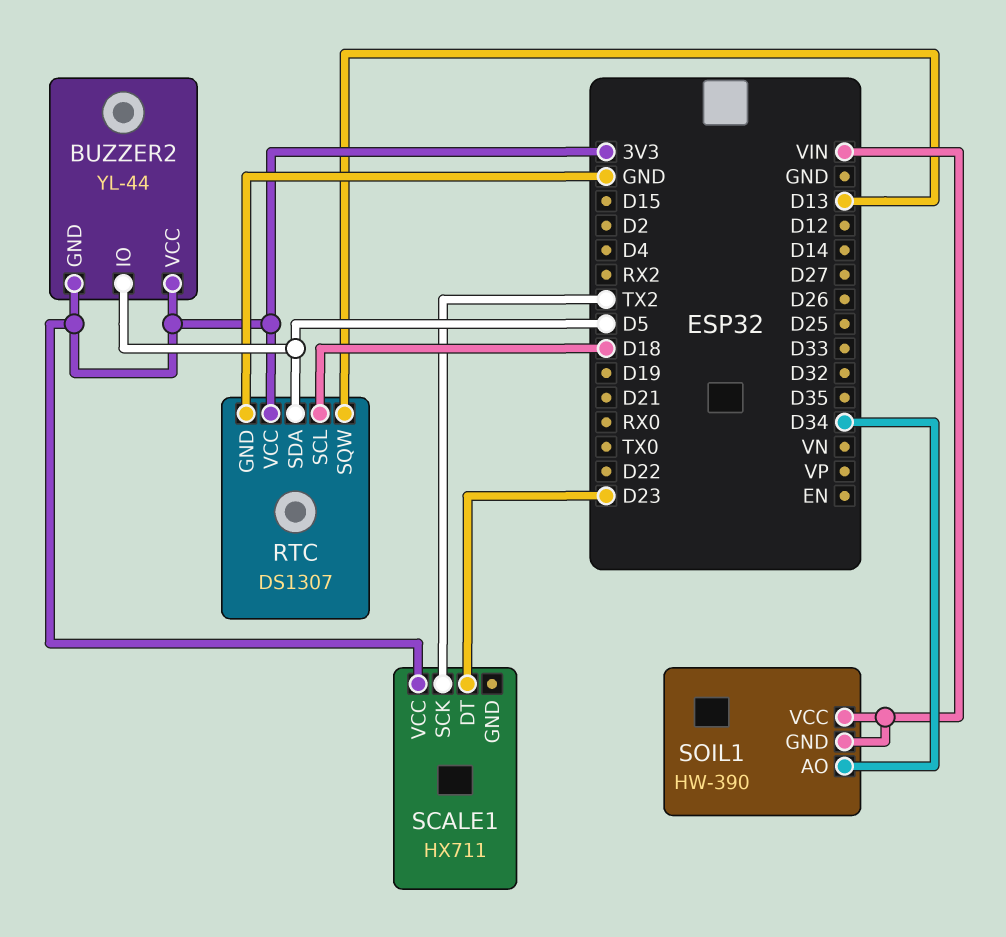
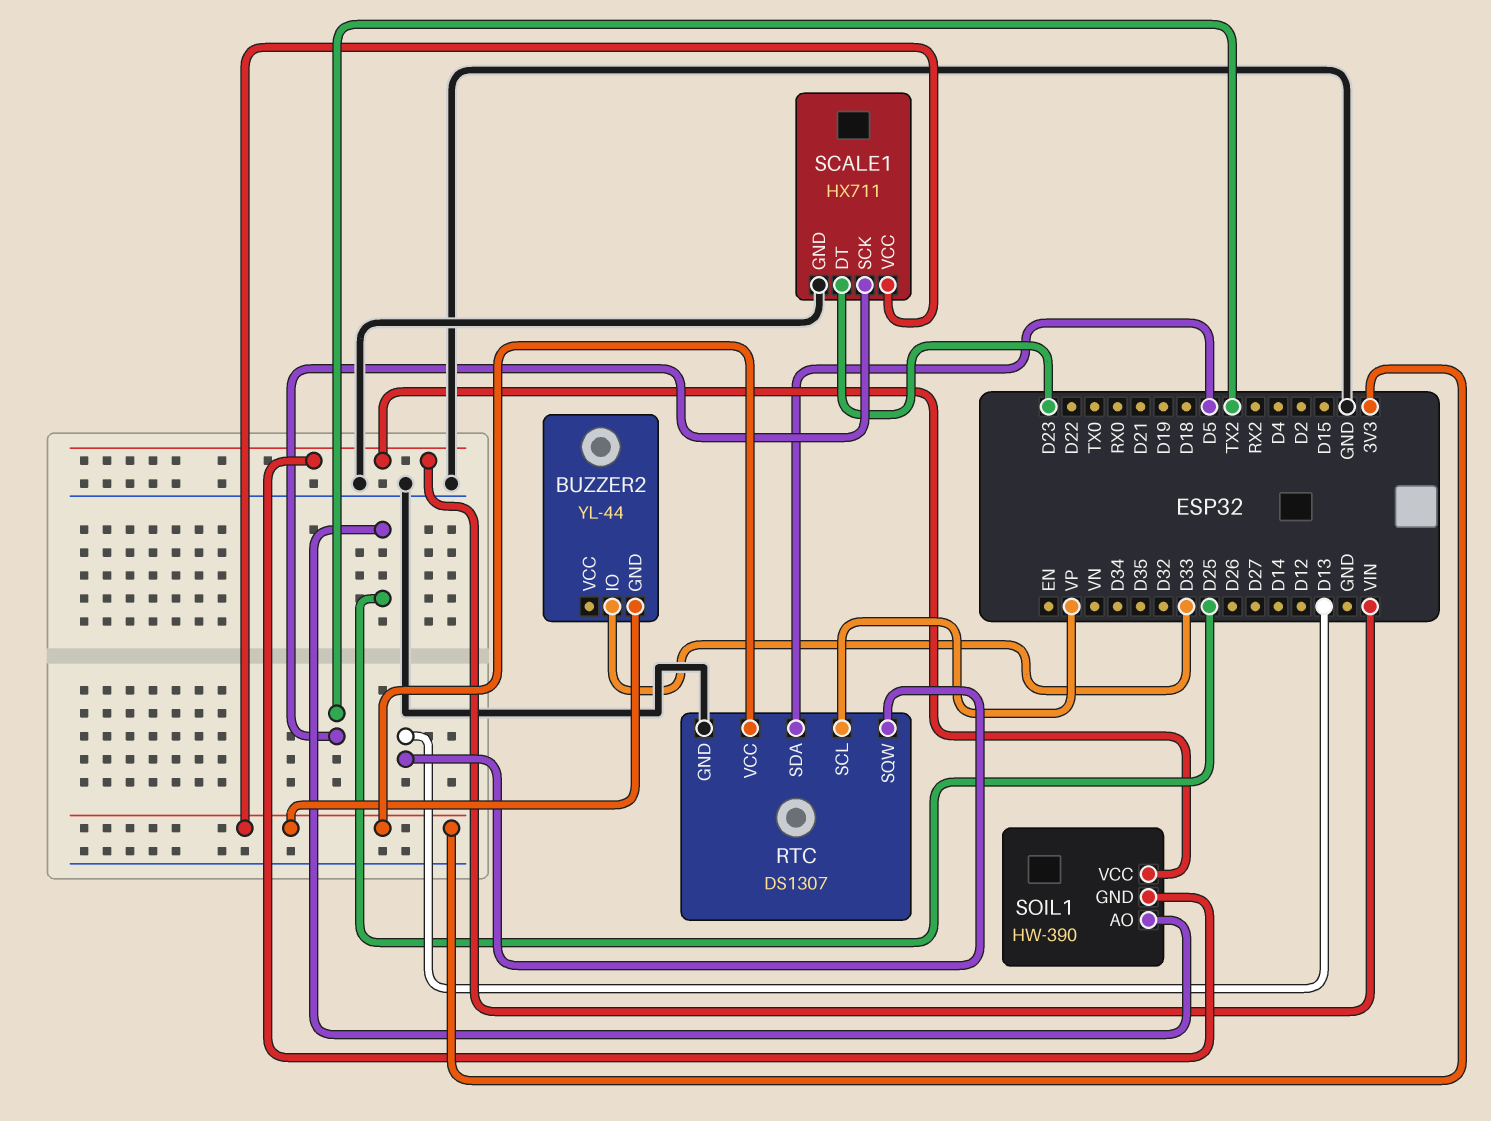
BUZZER2 pin IO: D5 -> D33
BUZZER2 pin VCC: 3V3 -> none
RTC pin SCL: D18 -> VP
SCALE1 pin GND: none -> GND
SOIL1 pin AO: D34 -> D25

